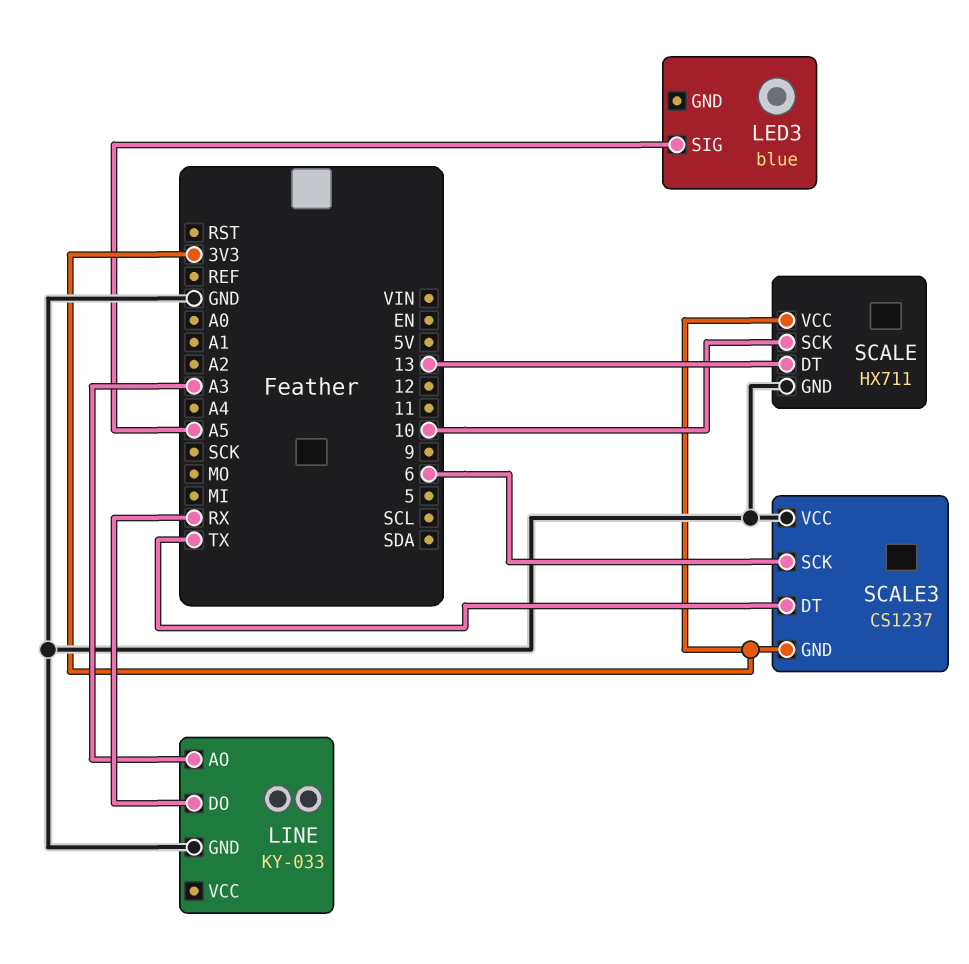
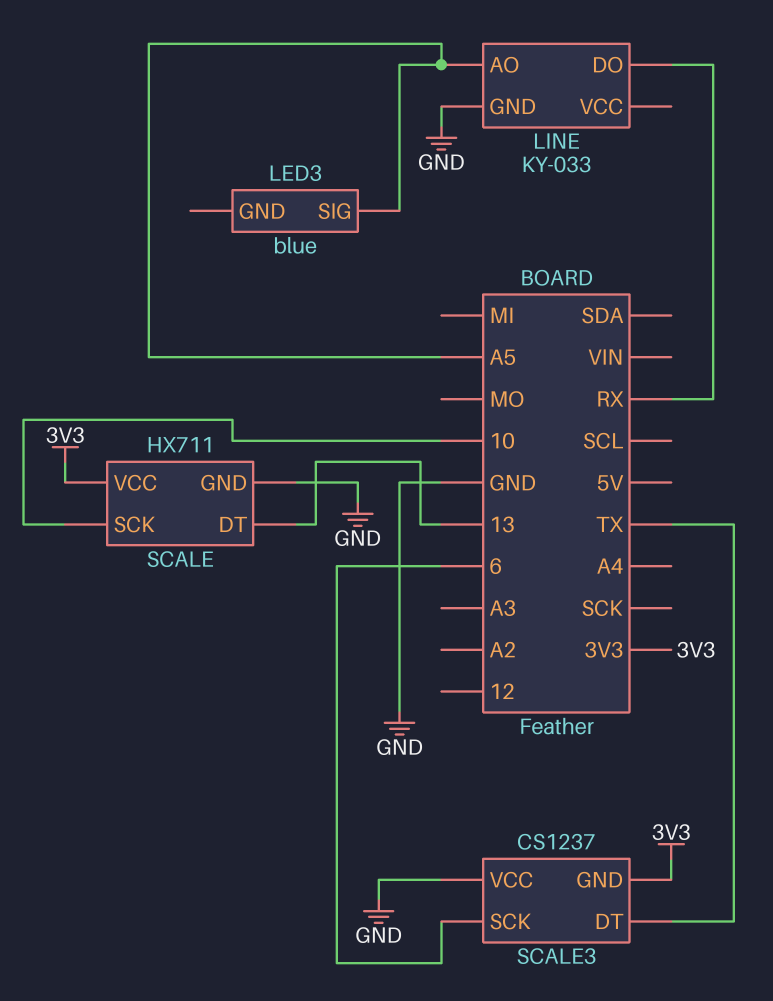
LINE pin AO: A3 -> A5

